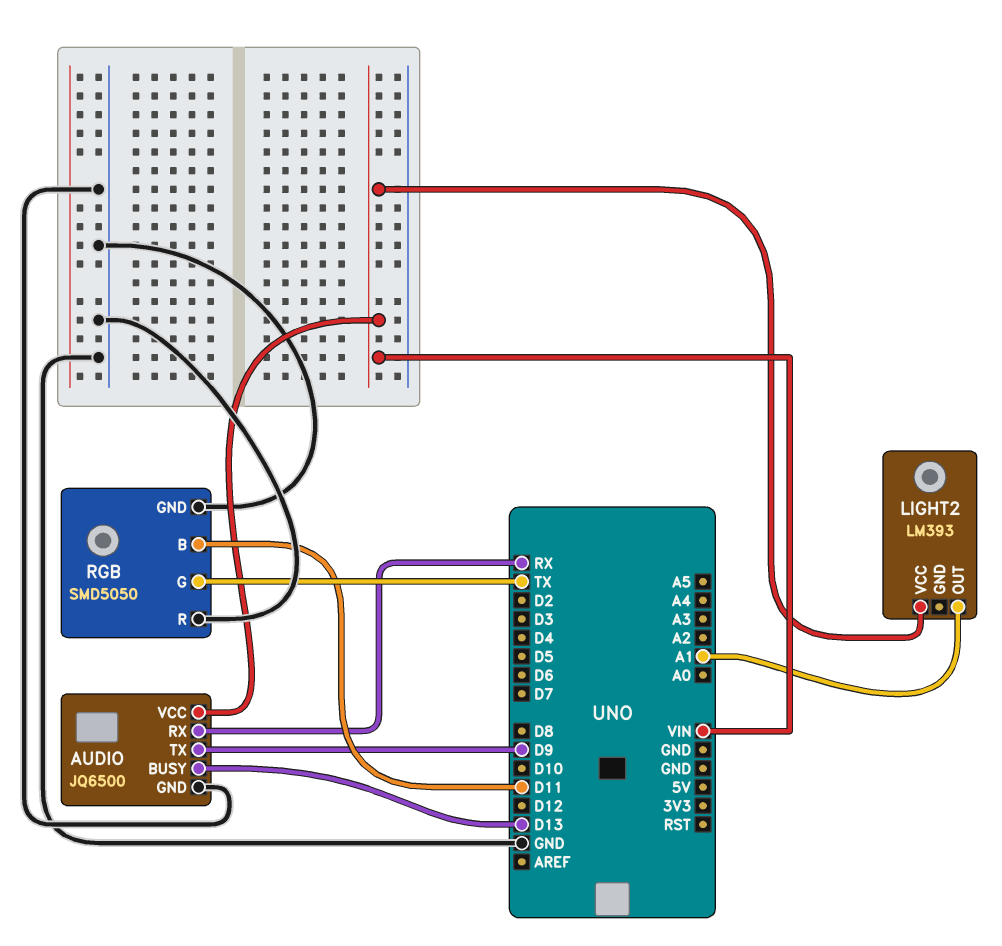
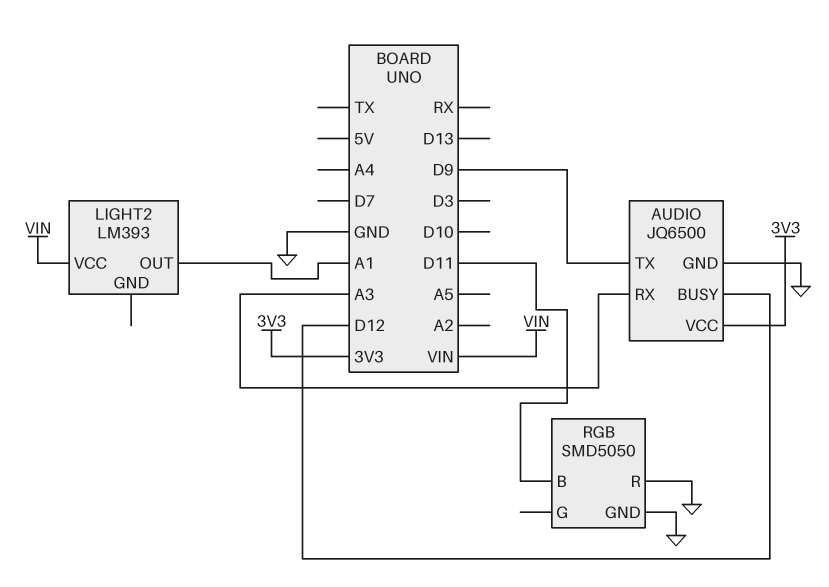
AUDIO pin BUSY: D13 -> D12
AUDIO pin RX: RX -> A3
AUDIO pin VCC: VIN -> 3V3
RGB pin G: TX -> none

